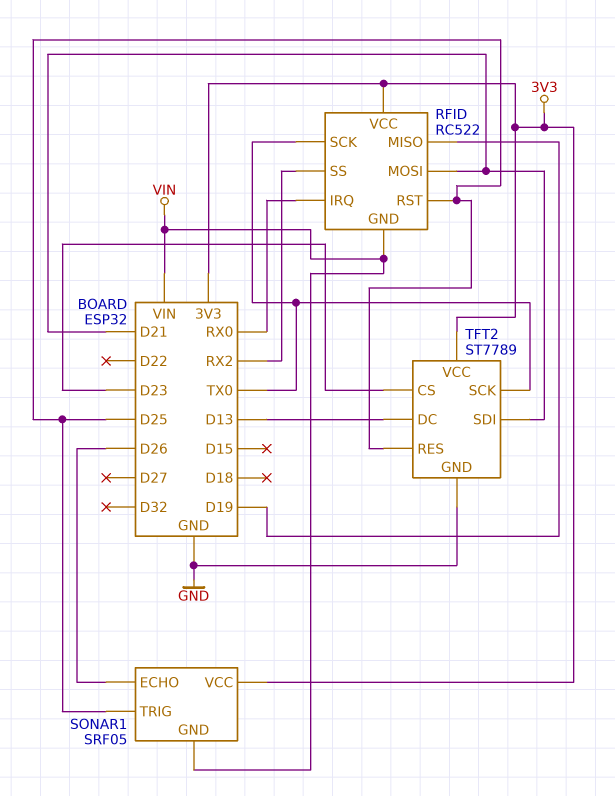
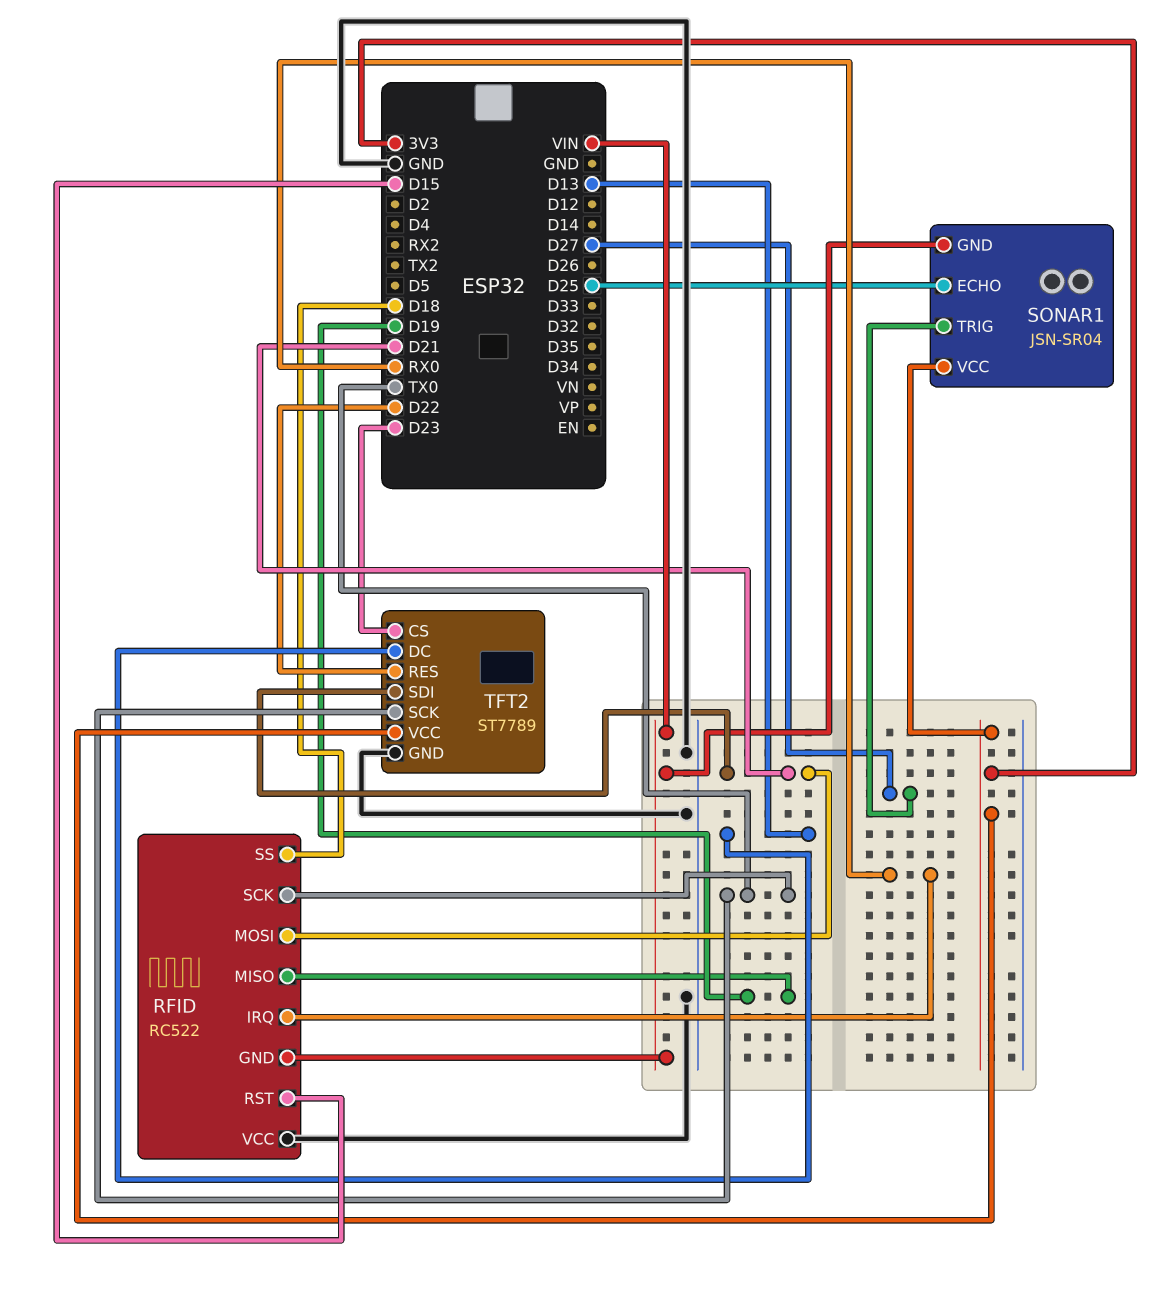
RFID pin RST: D25 -> D15
RFID pin SS: RX2 -> D18
RFID pin VCC: 3V3 -> GND
SONAR1: SRF05 -> JSN-SR04
SONAR1 pin ECHO: D26 -> D25
SONAR1 pin TRIG: D25 -> D27
TFT2 pin RES: D25 -> D22

